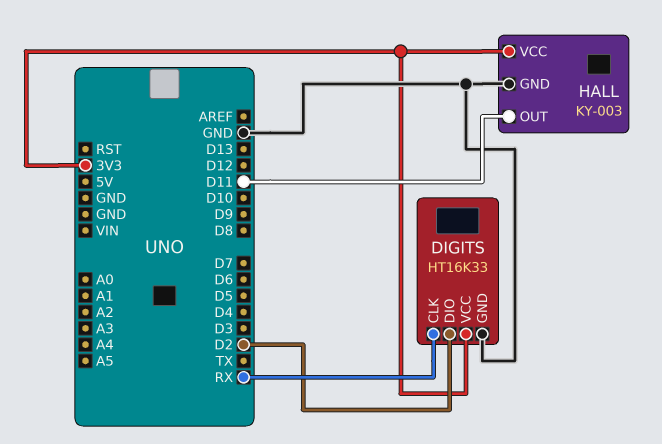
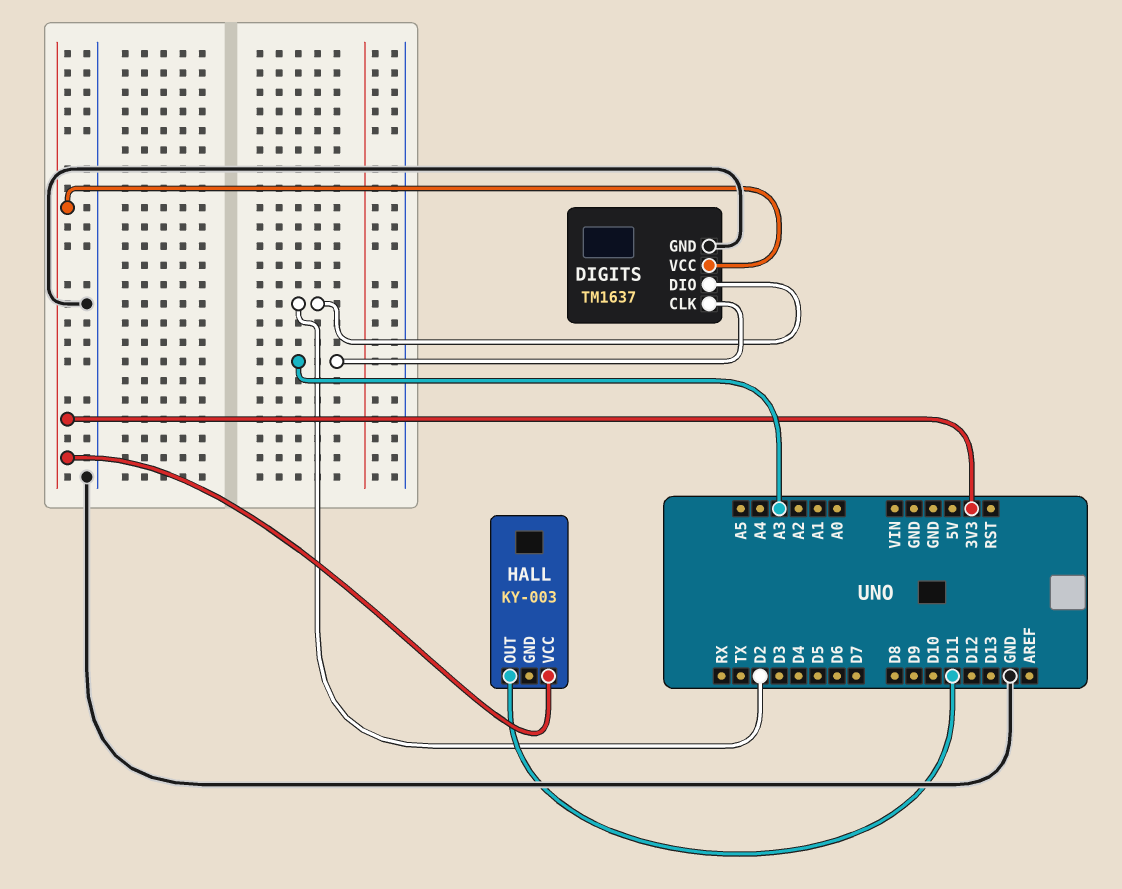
DIGITS: HT16K33 -> TM1637
DIGITS pin CLK: RX -> A3
HALL pin GND: GND -> none

